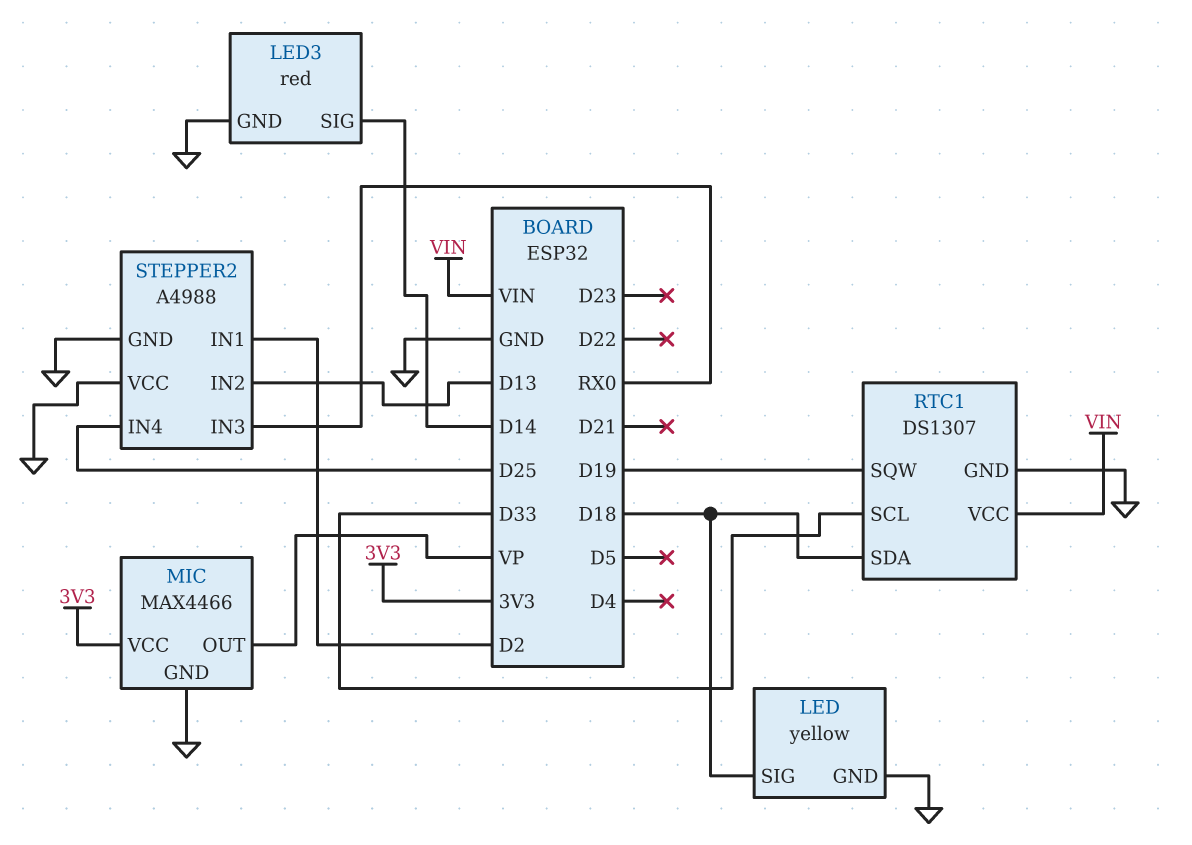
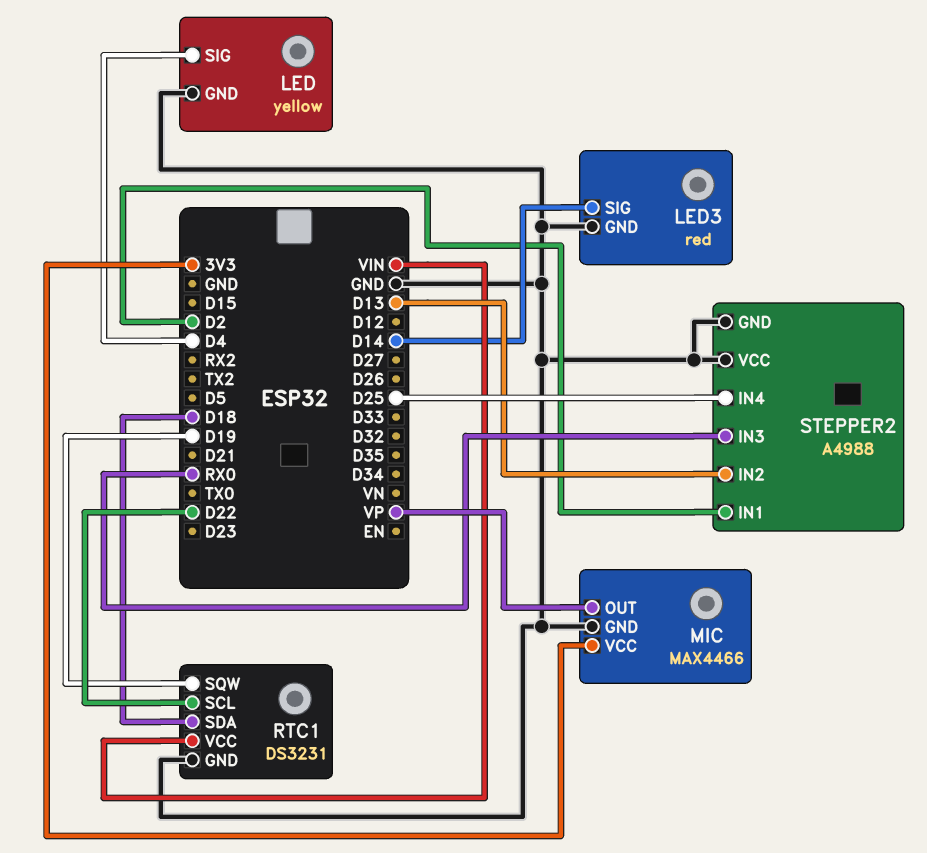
LED pin SIG: D18 -> D4
RTC1: DS1307 -> DS3231
RTC1 pin SCL: D33 -> D22

